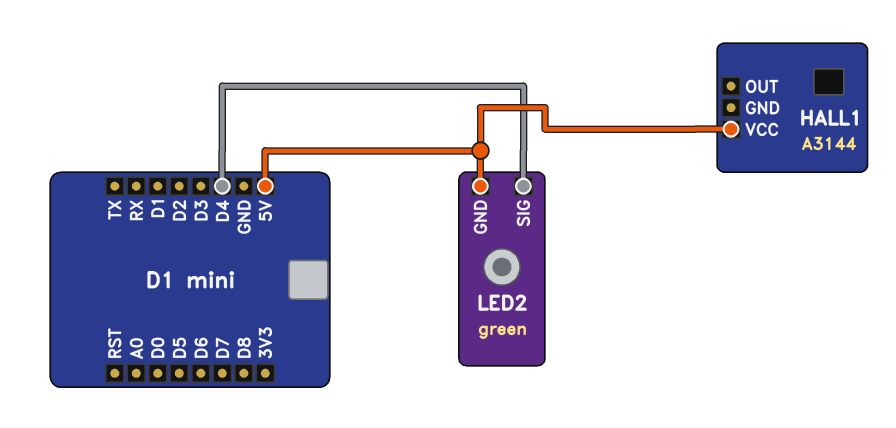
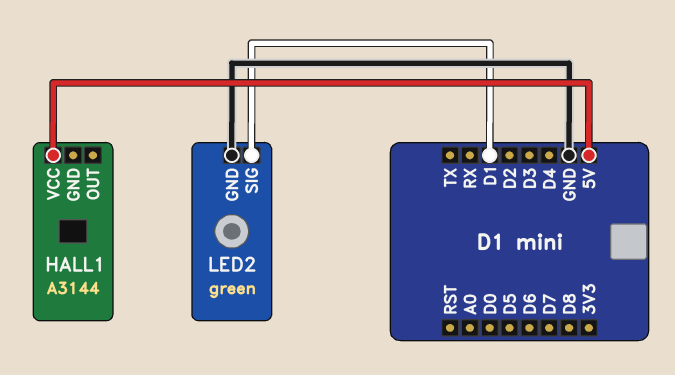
LED2 pin GND: 5V -> GND
LED2 pin SIG: D4 -> D1

